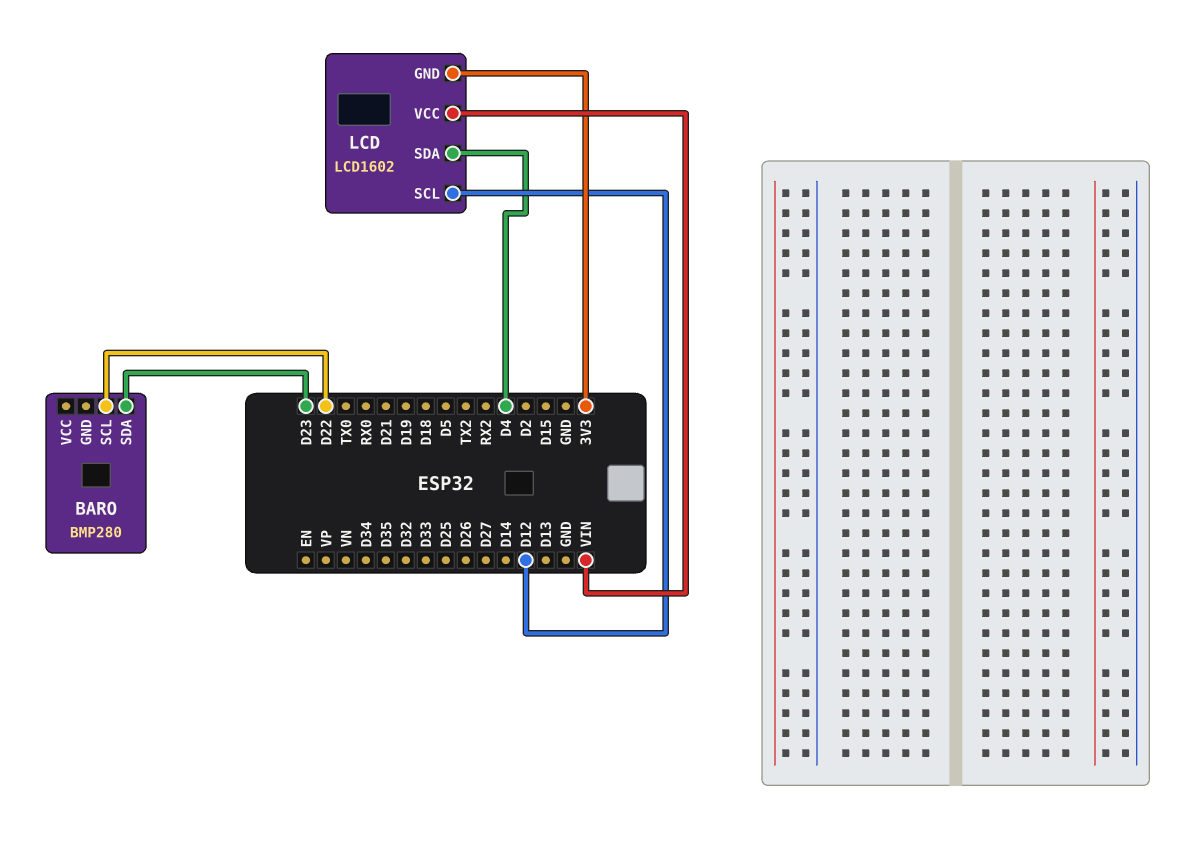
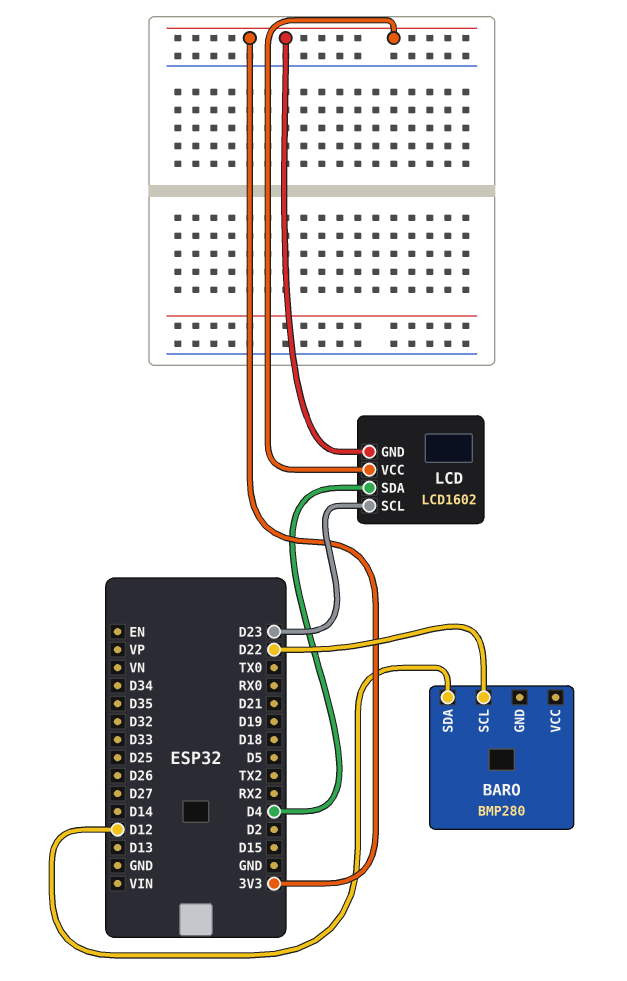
BARO pin SDA: D23 -> D12
LCD pin SCL: D12 -> D23
LCD pin VCC: VIN -> 3V3

